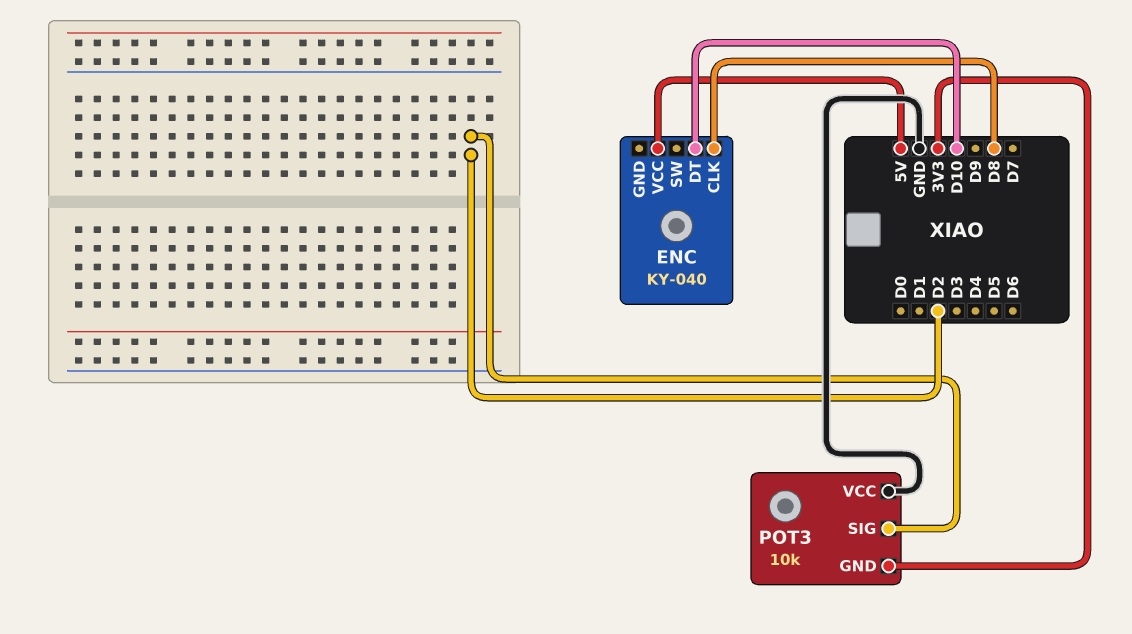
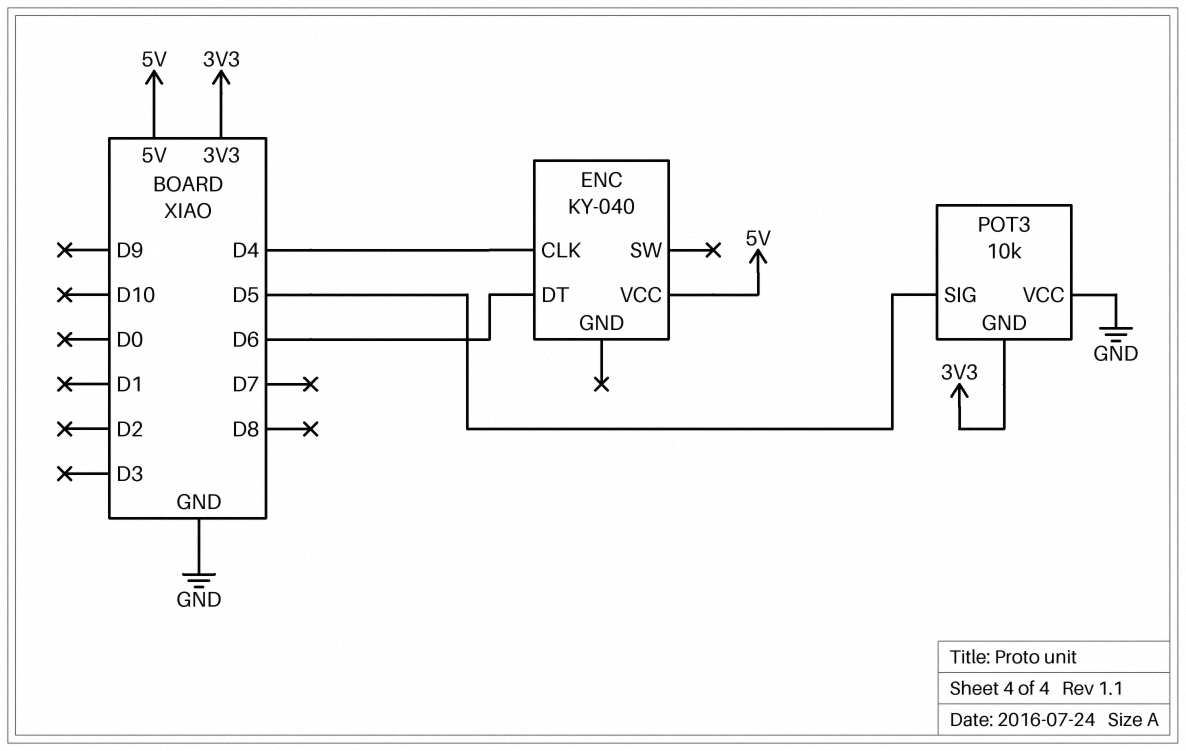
ENC pin CLK: D8 -> D4
ENC pin DT: D10 -> D6
POT3 pin SIG: D2 -> D5

